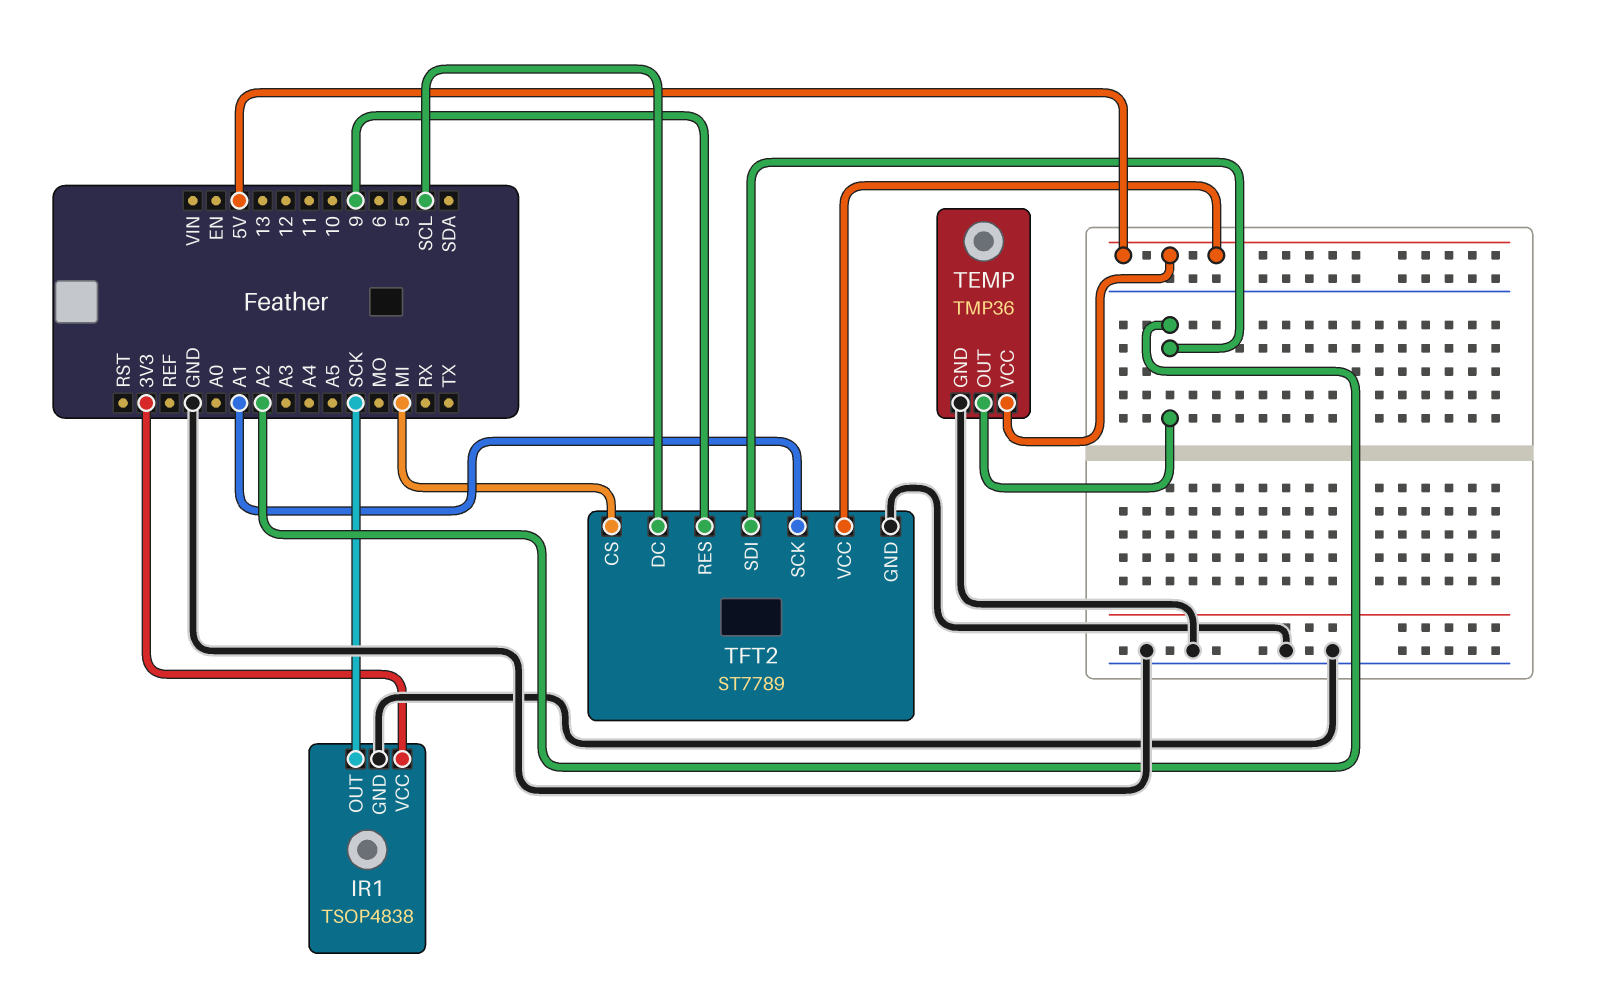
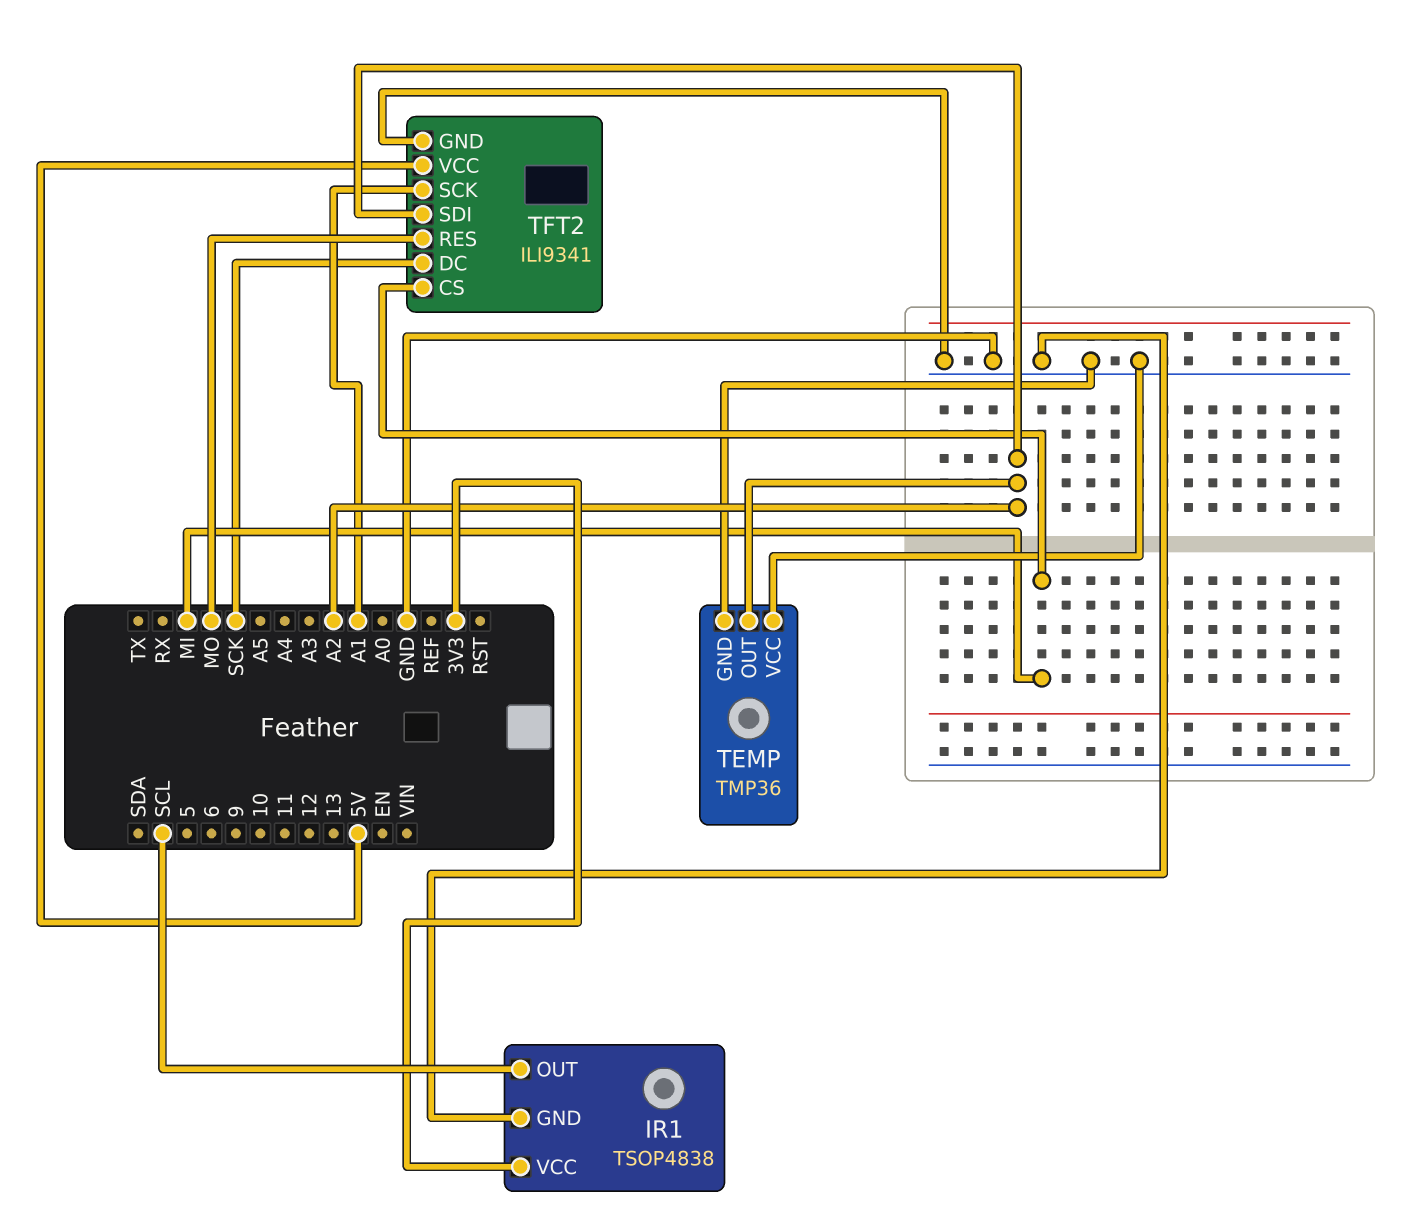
IR1 pin OUT: SCK -> SCL
TEMP pin VCC: 5V -> GND
TFT2: ST7789 -> ILI9341
TFT2 pin DC: SCL -> SCK
TFT2 pin RES: 9 -> MO

